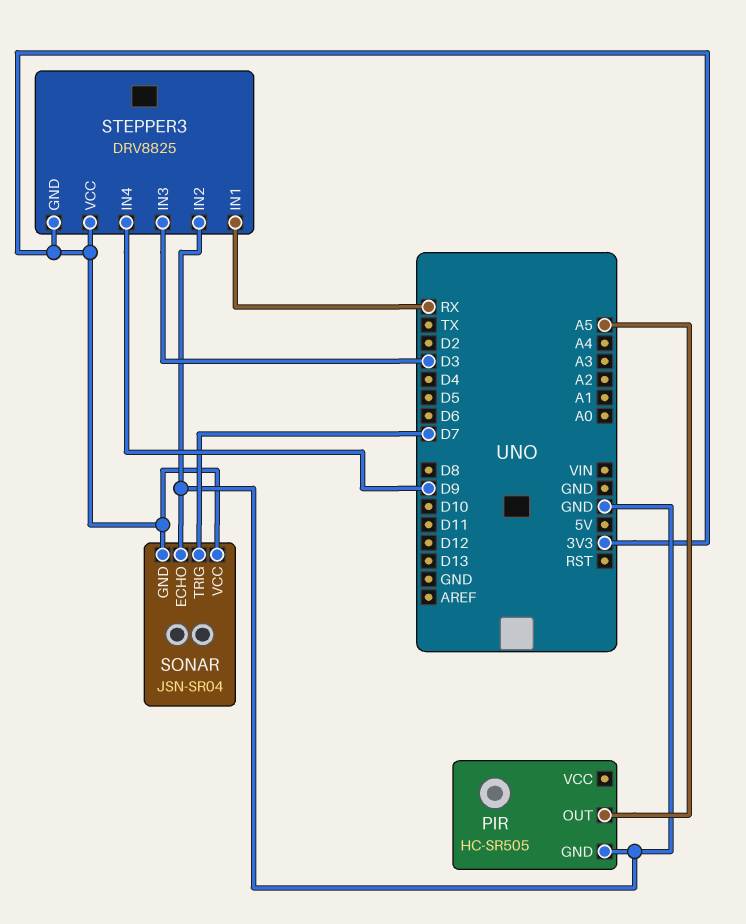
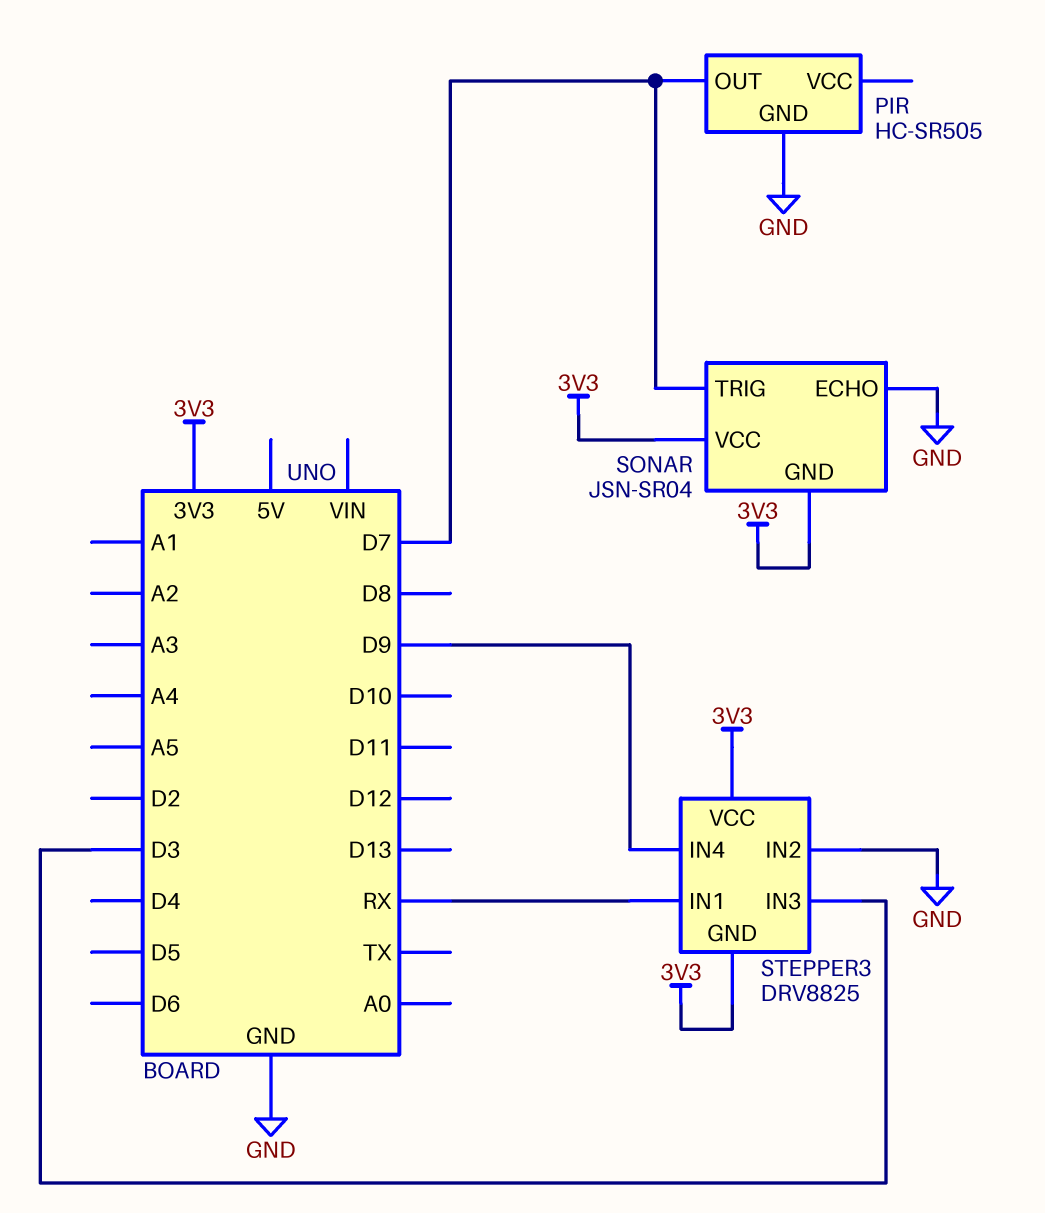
PIR pin OUT: A5 -> D7

